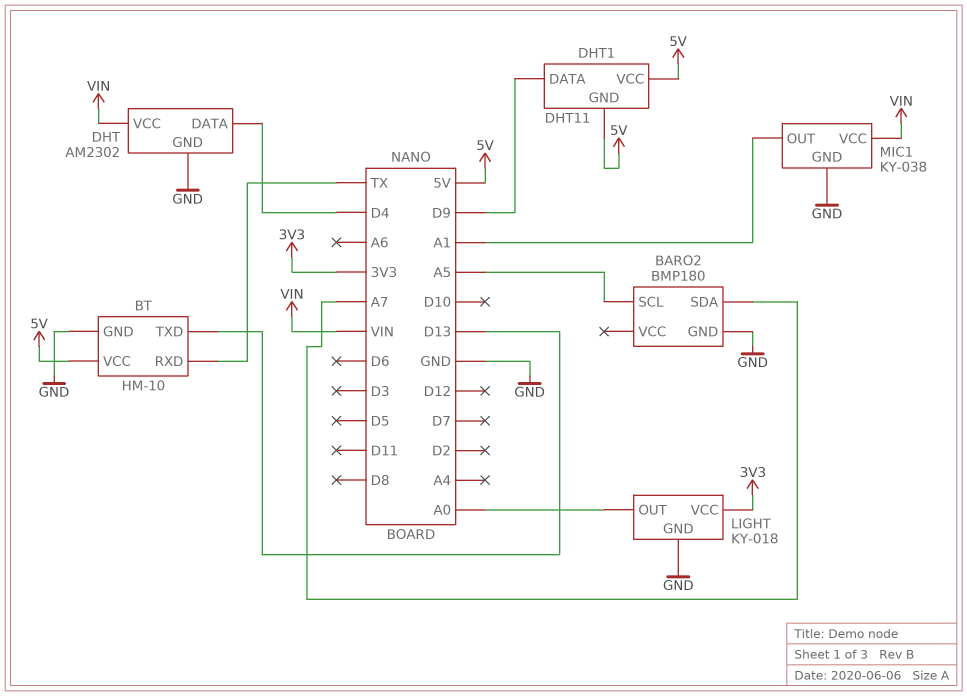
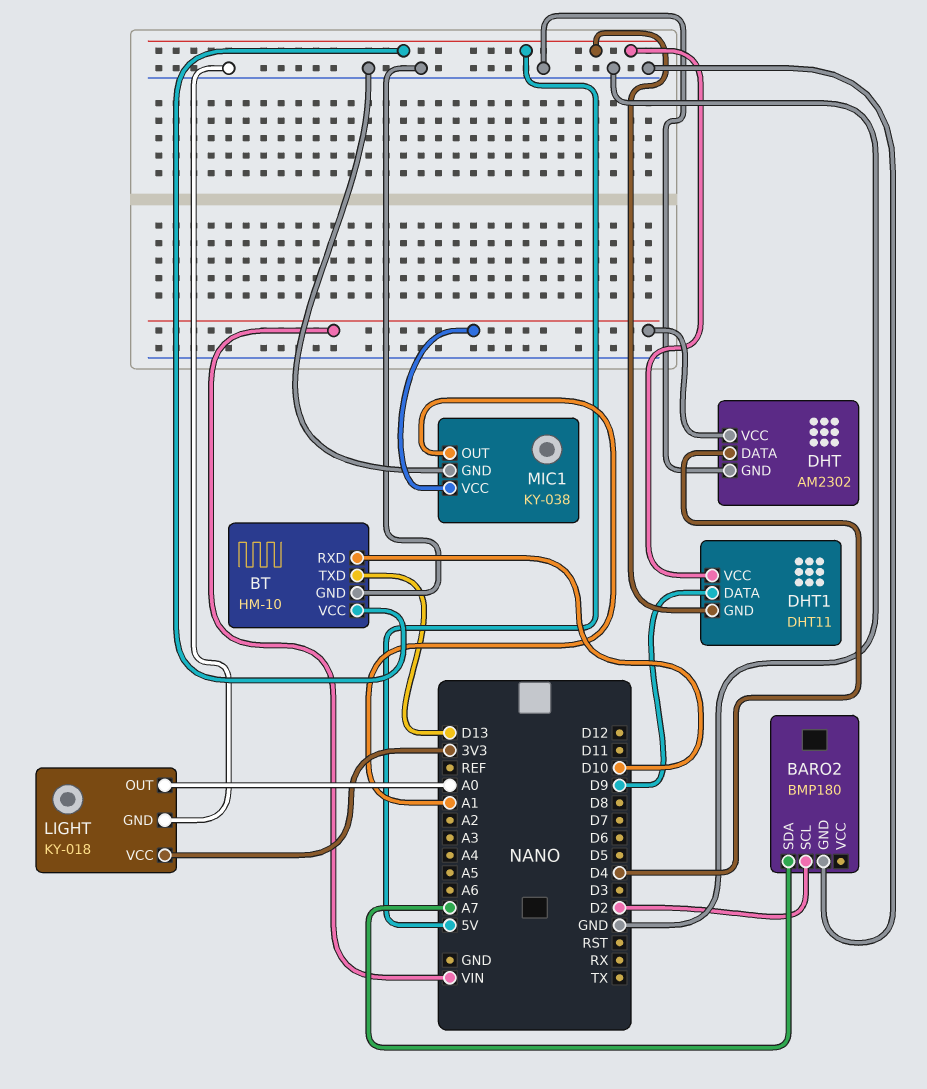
BARO2 pin SCL: A5 -> D2
BT pin RXD: TX -> D10

